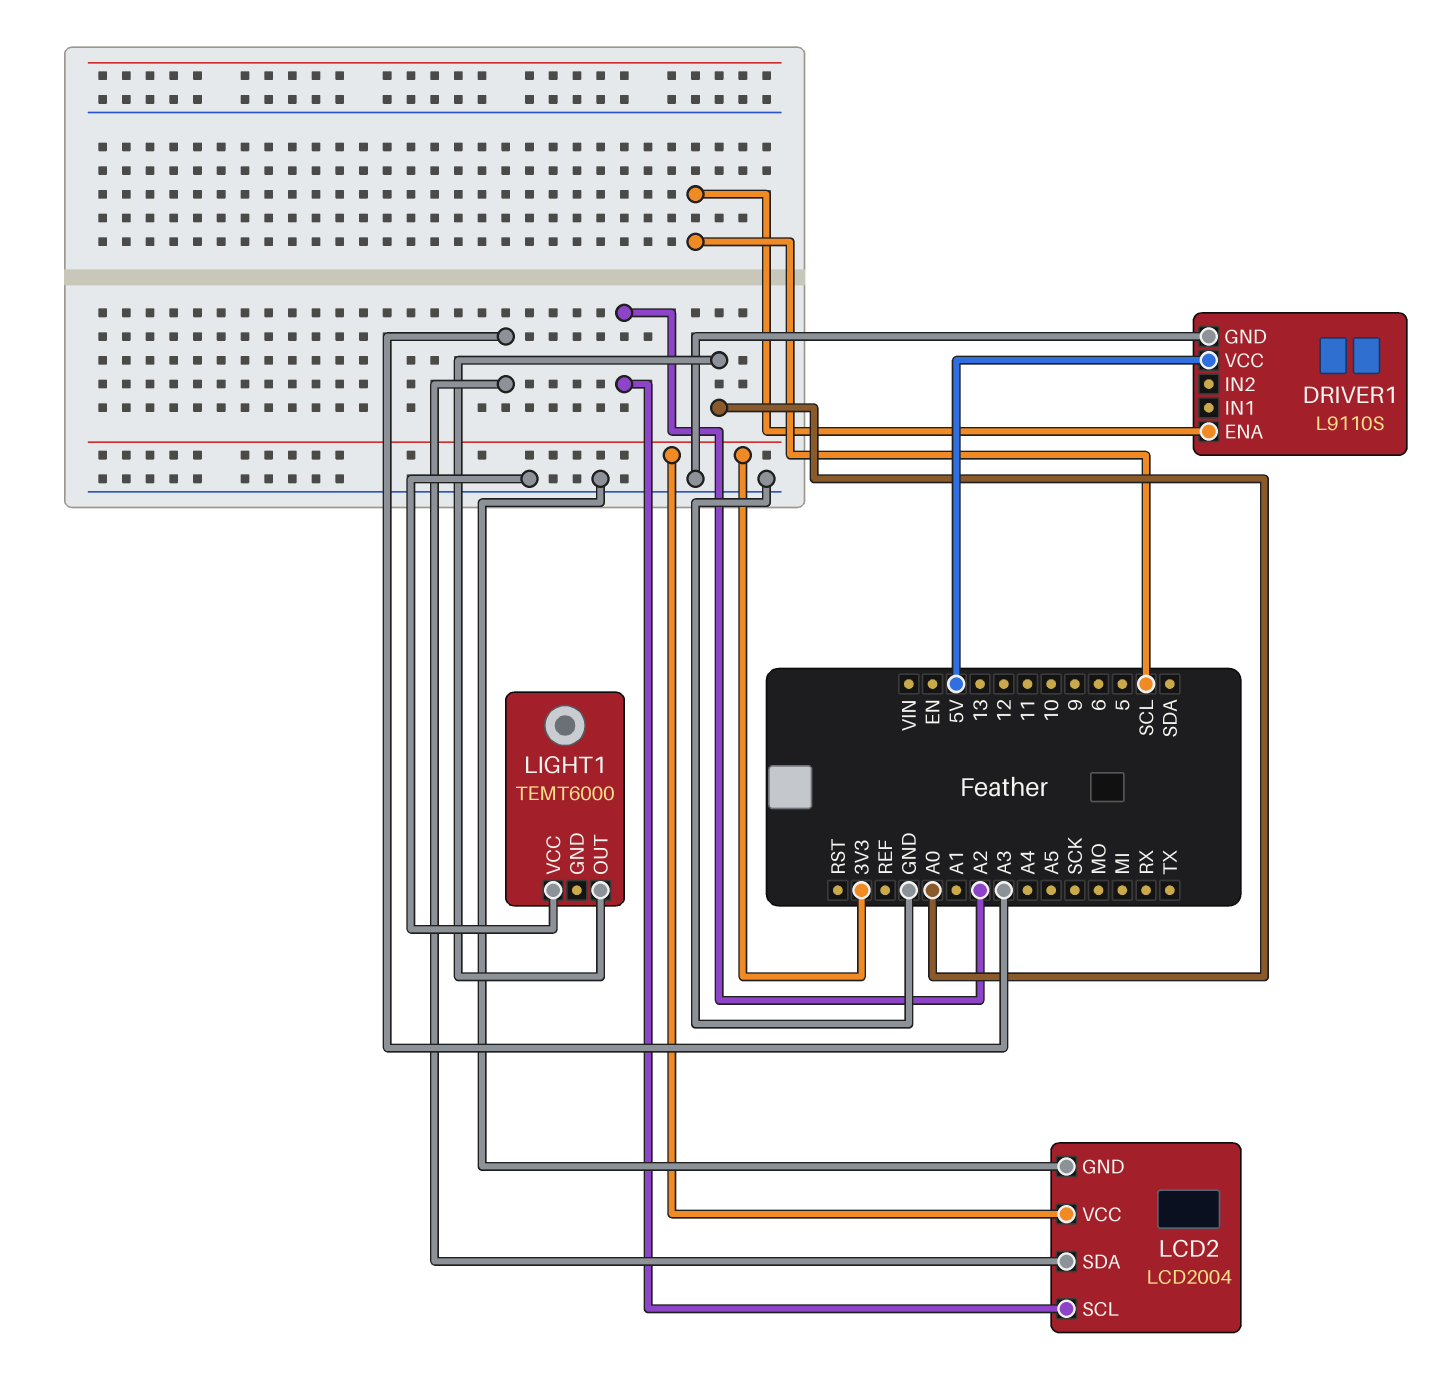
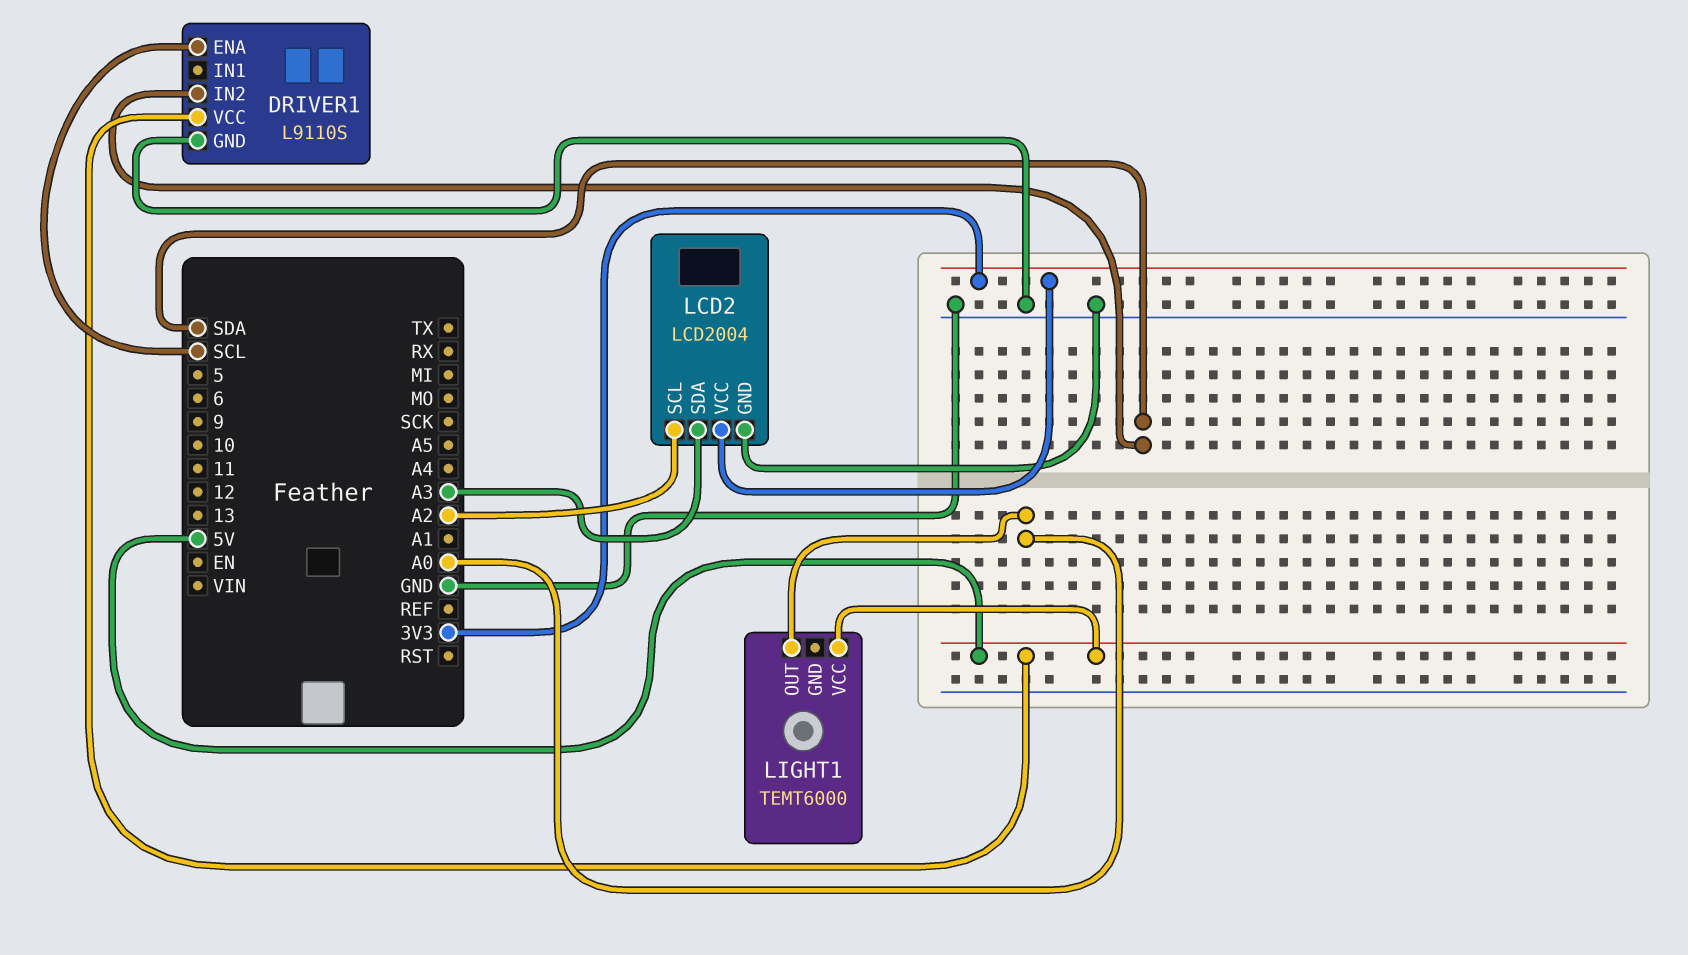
DRIVER1 pin IN2: none -> SDA
LIGHT1 pin VCC: GND -> 5V

